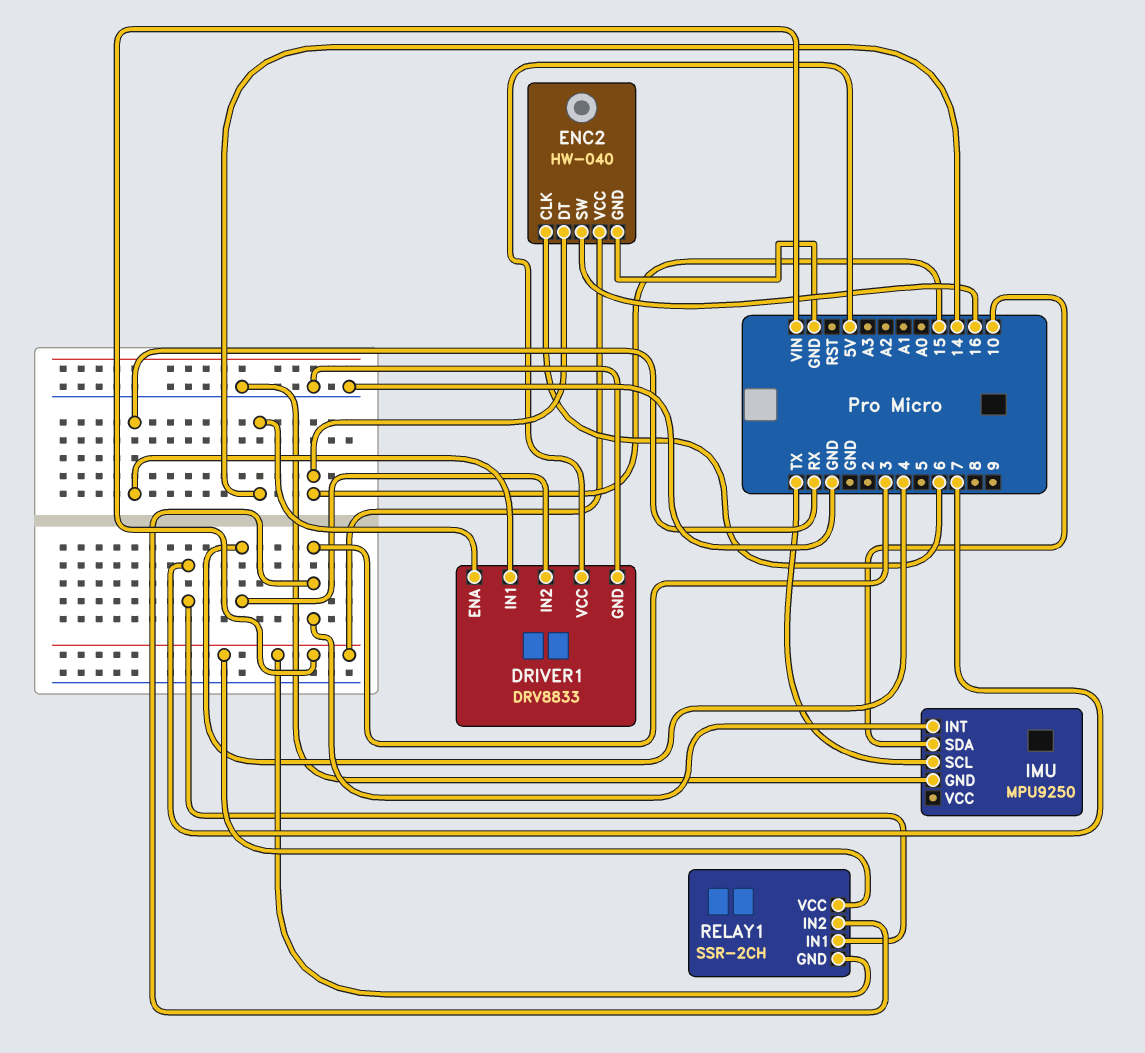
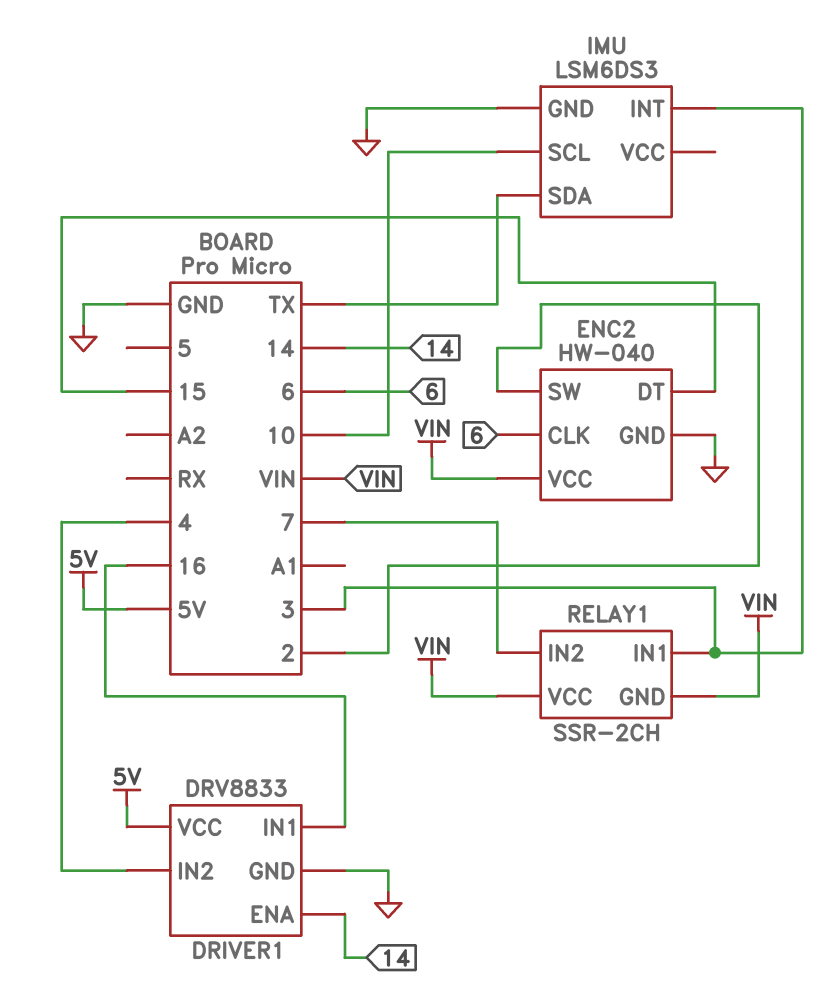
DRIVER1 pin IN1: RX -> 16
ENC2 pin SW: 16 -> 2
IMU: MPU9250 -> LSM6DS3
IMU pin SCL: TX -> 10
IMU pin SDA: 10 -> TX
RELAY1 pin IN1: 7 -> 3
RELAY1 pin IN2: 3 -> 7

